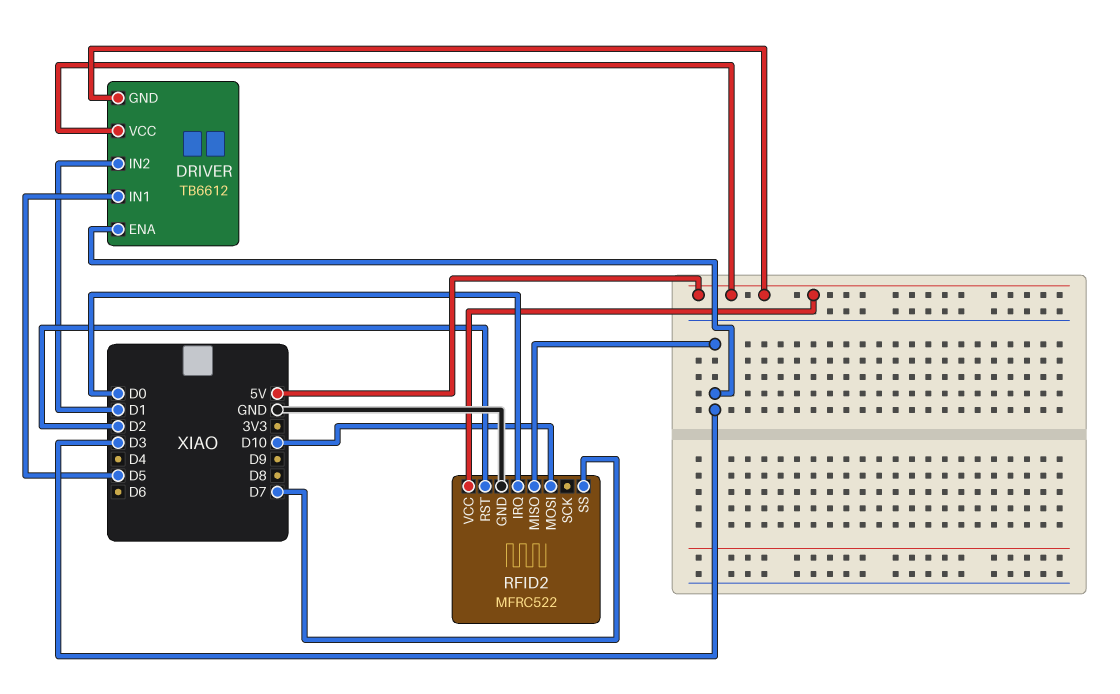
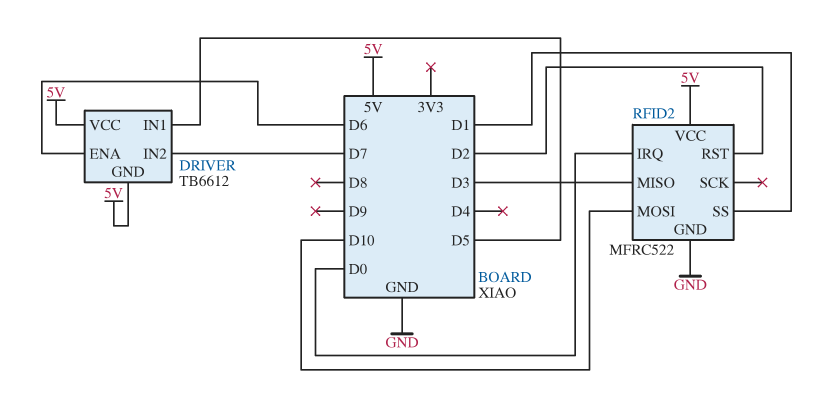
DRIVER pin ENA: D3 -> D6
DRIVER pin IN2: D1 -> D7
RFID2 pin SS: D7 -> D1

